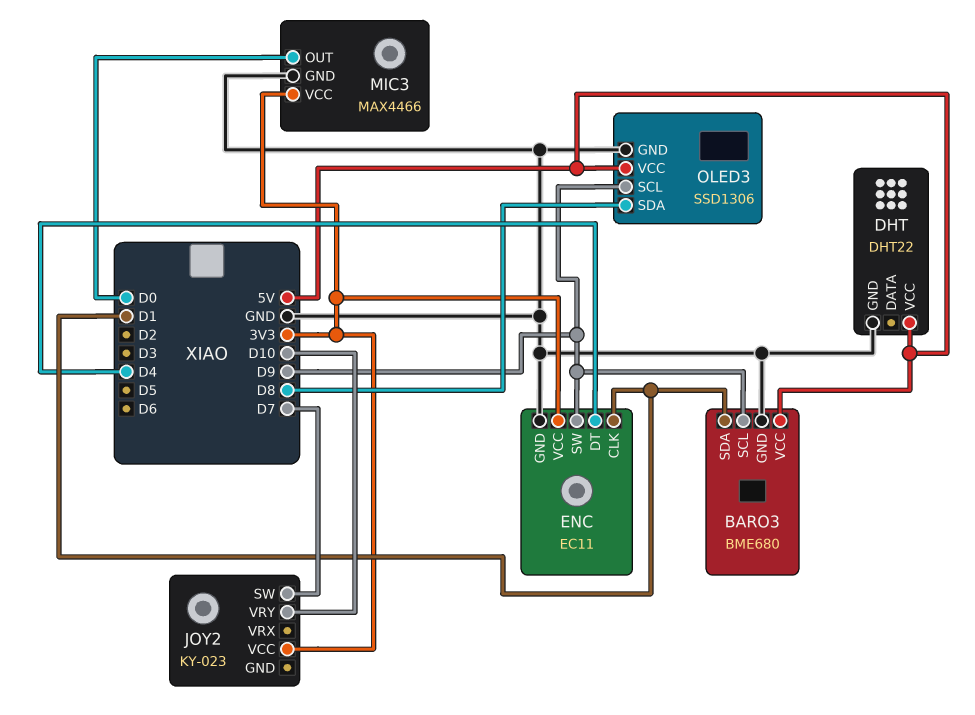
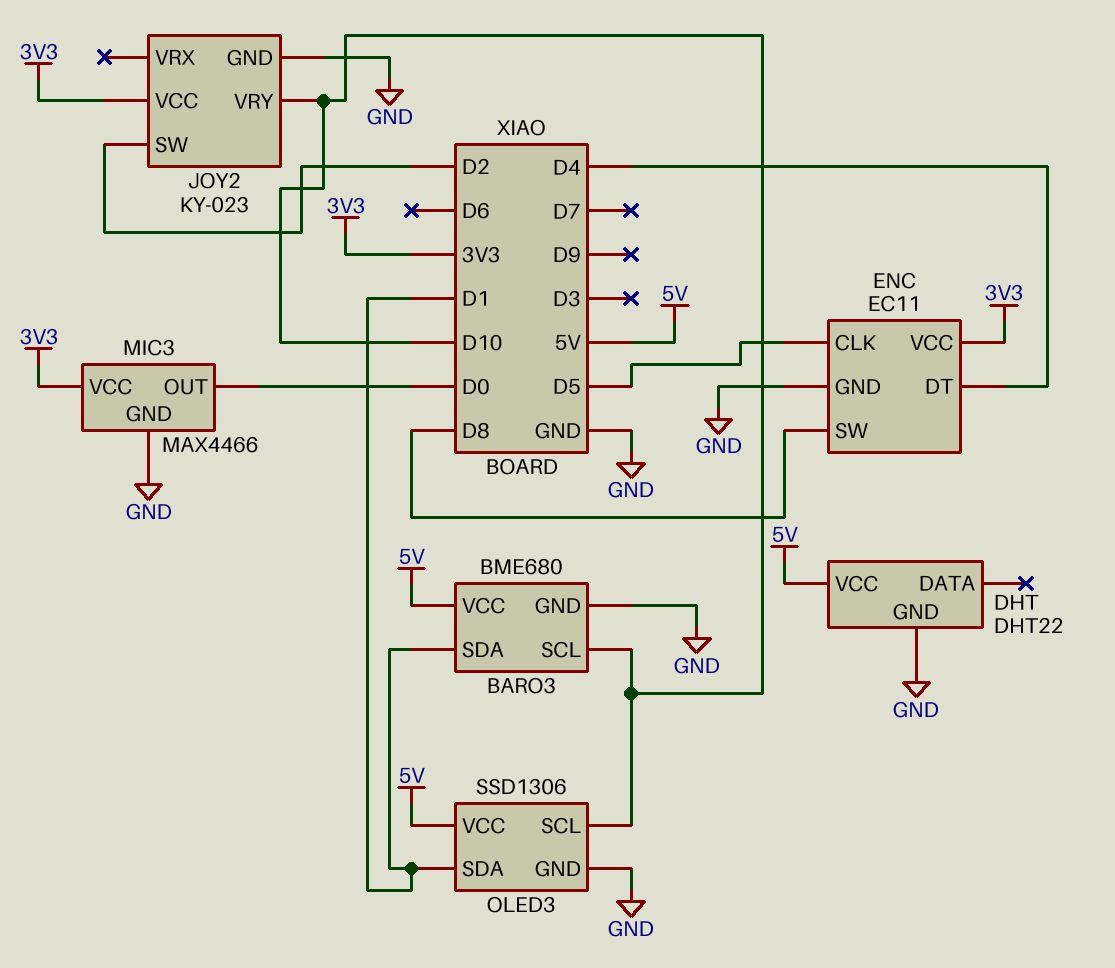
BARO3 pin SCL: D9 -> D10
ENC pin CLK: D1 -> D5
ENC pin SW: D9 -> D8
JOY2 pin GND: none -> GND
JOY2 pin SW: D7 -> D2
OLED3 pin SCL: D9 -> D10
OLED3 pin SDA: D8 -> D1

